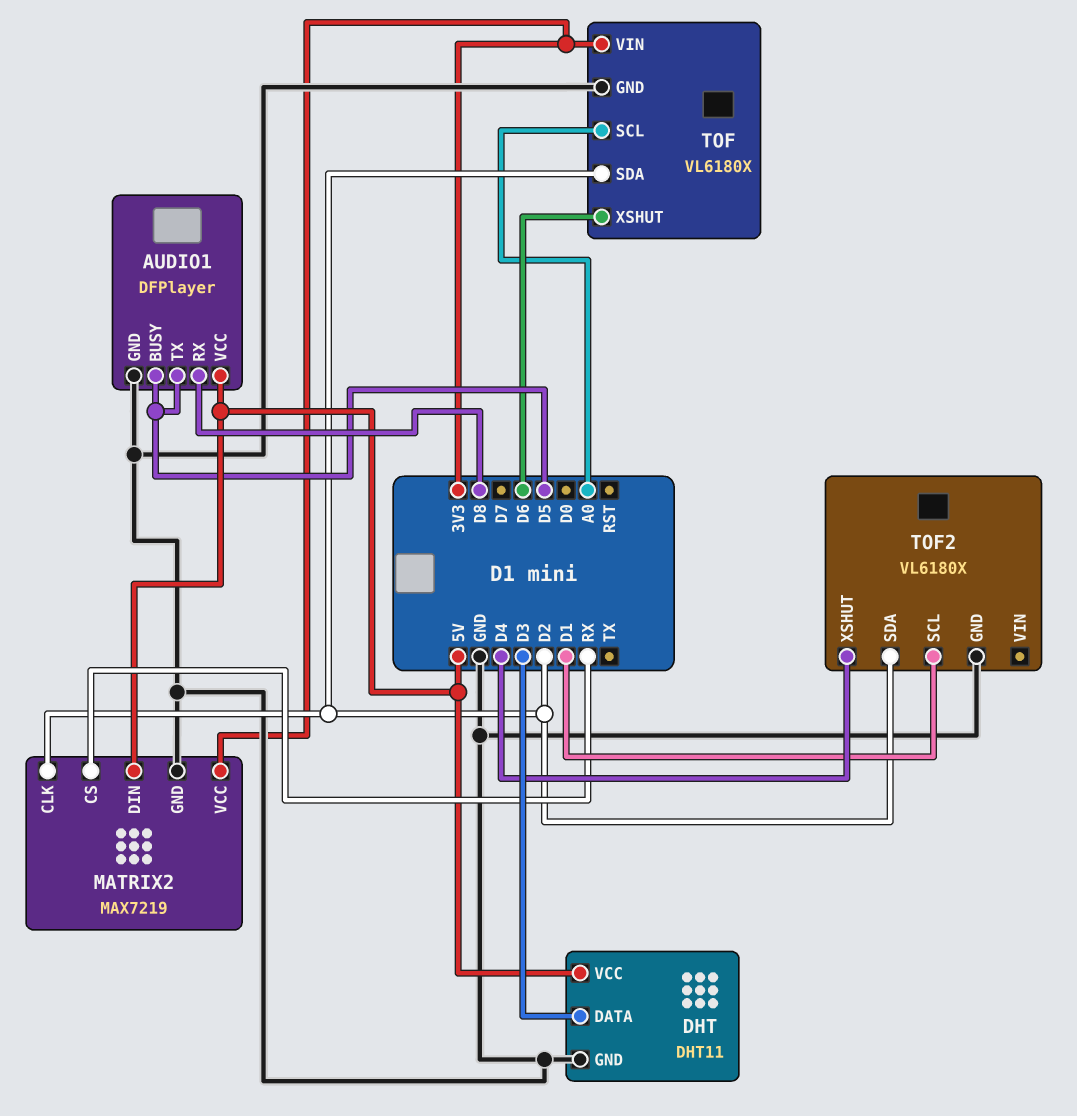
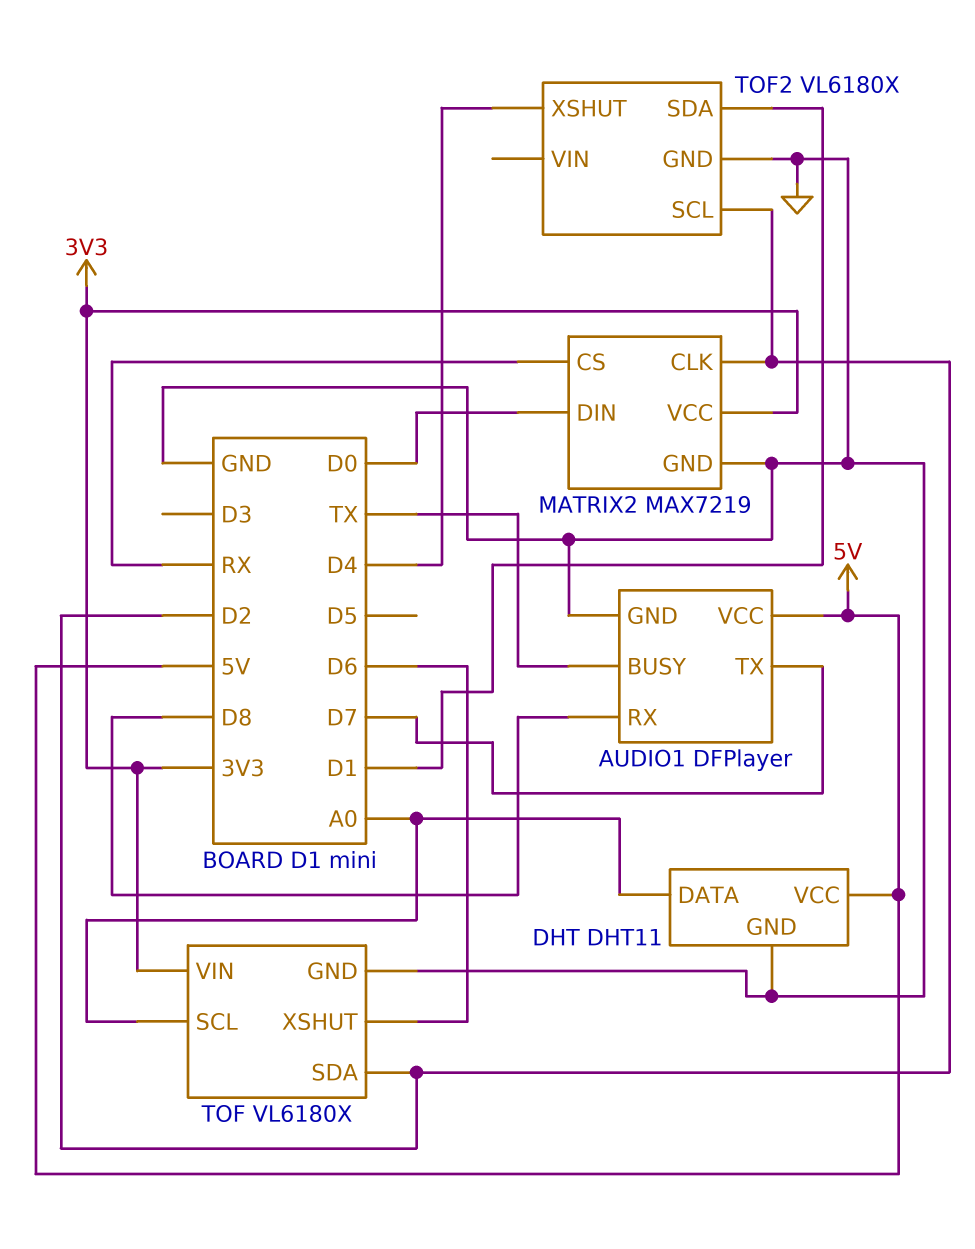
AUDIO1 pin BUSY: D5 -> TX
AUDIO1 pin TX: D5 -> D7
DHT pin DATA: D3 -> A0
MATRIX2 pin DIN: 5V -> D0
TOF2 pin SCL: D1 -> D2
TOF2 pin SDA: D2 -> D1

